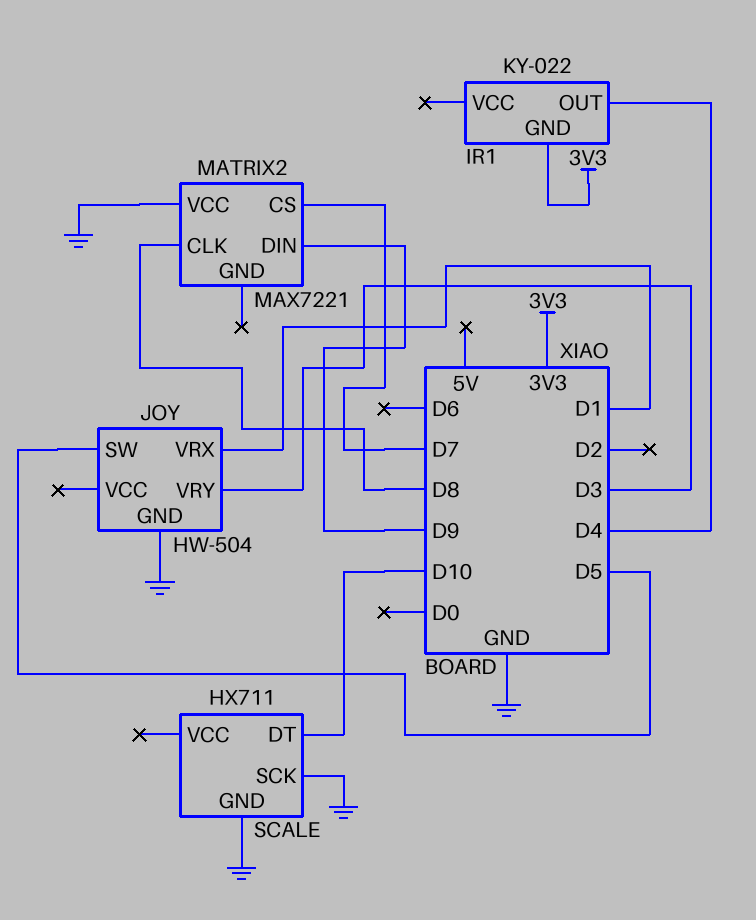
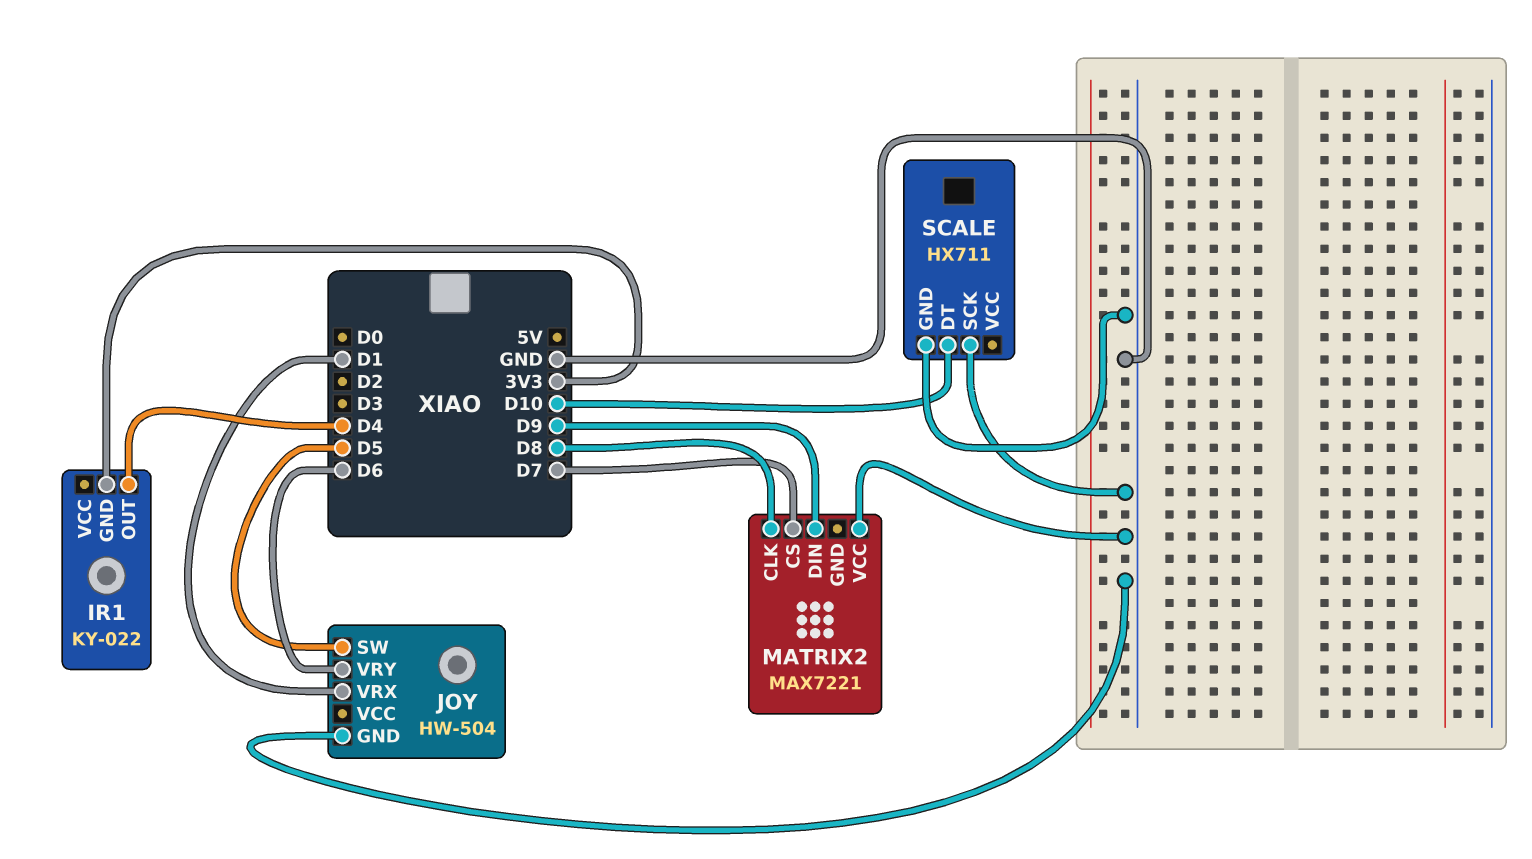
JOY pin VRY: D3 -> D6

